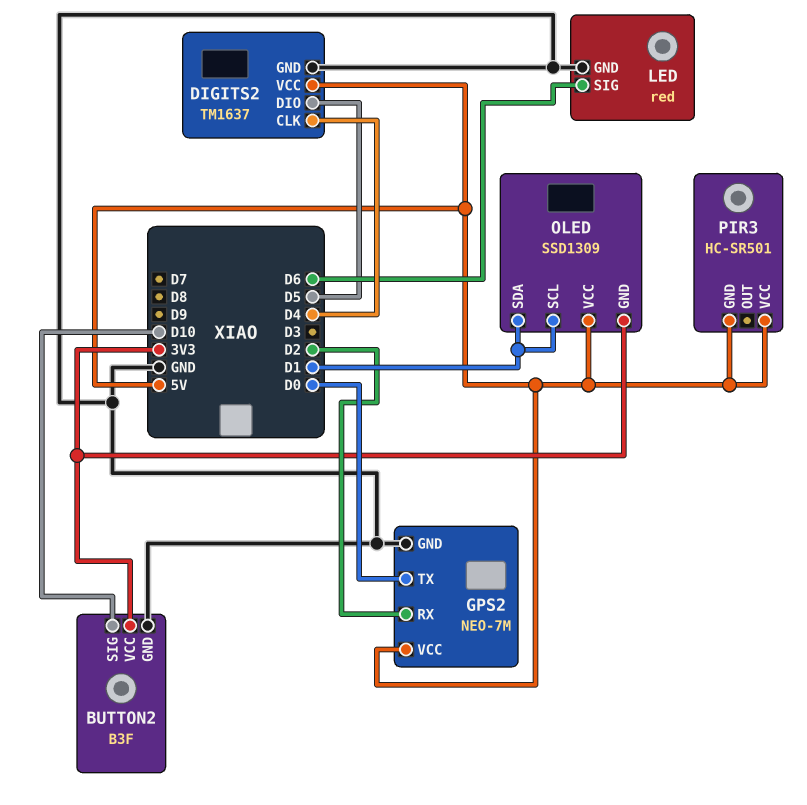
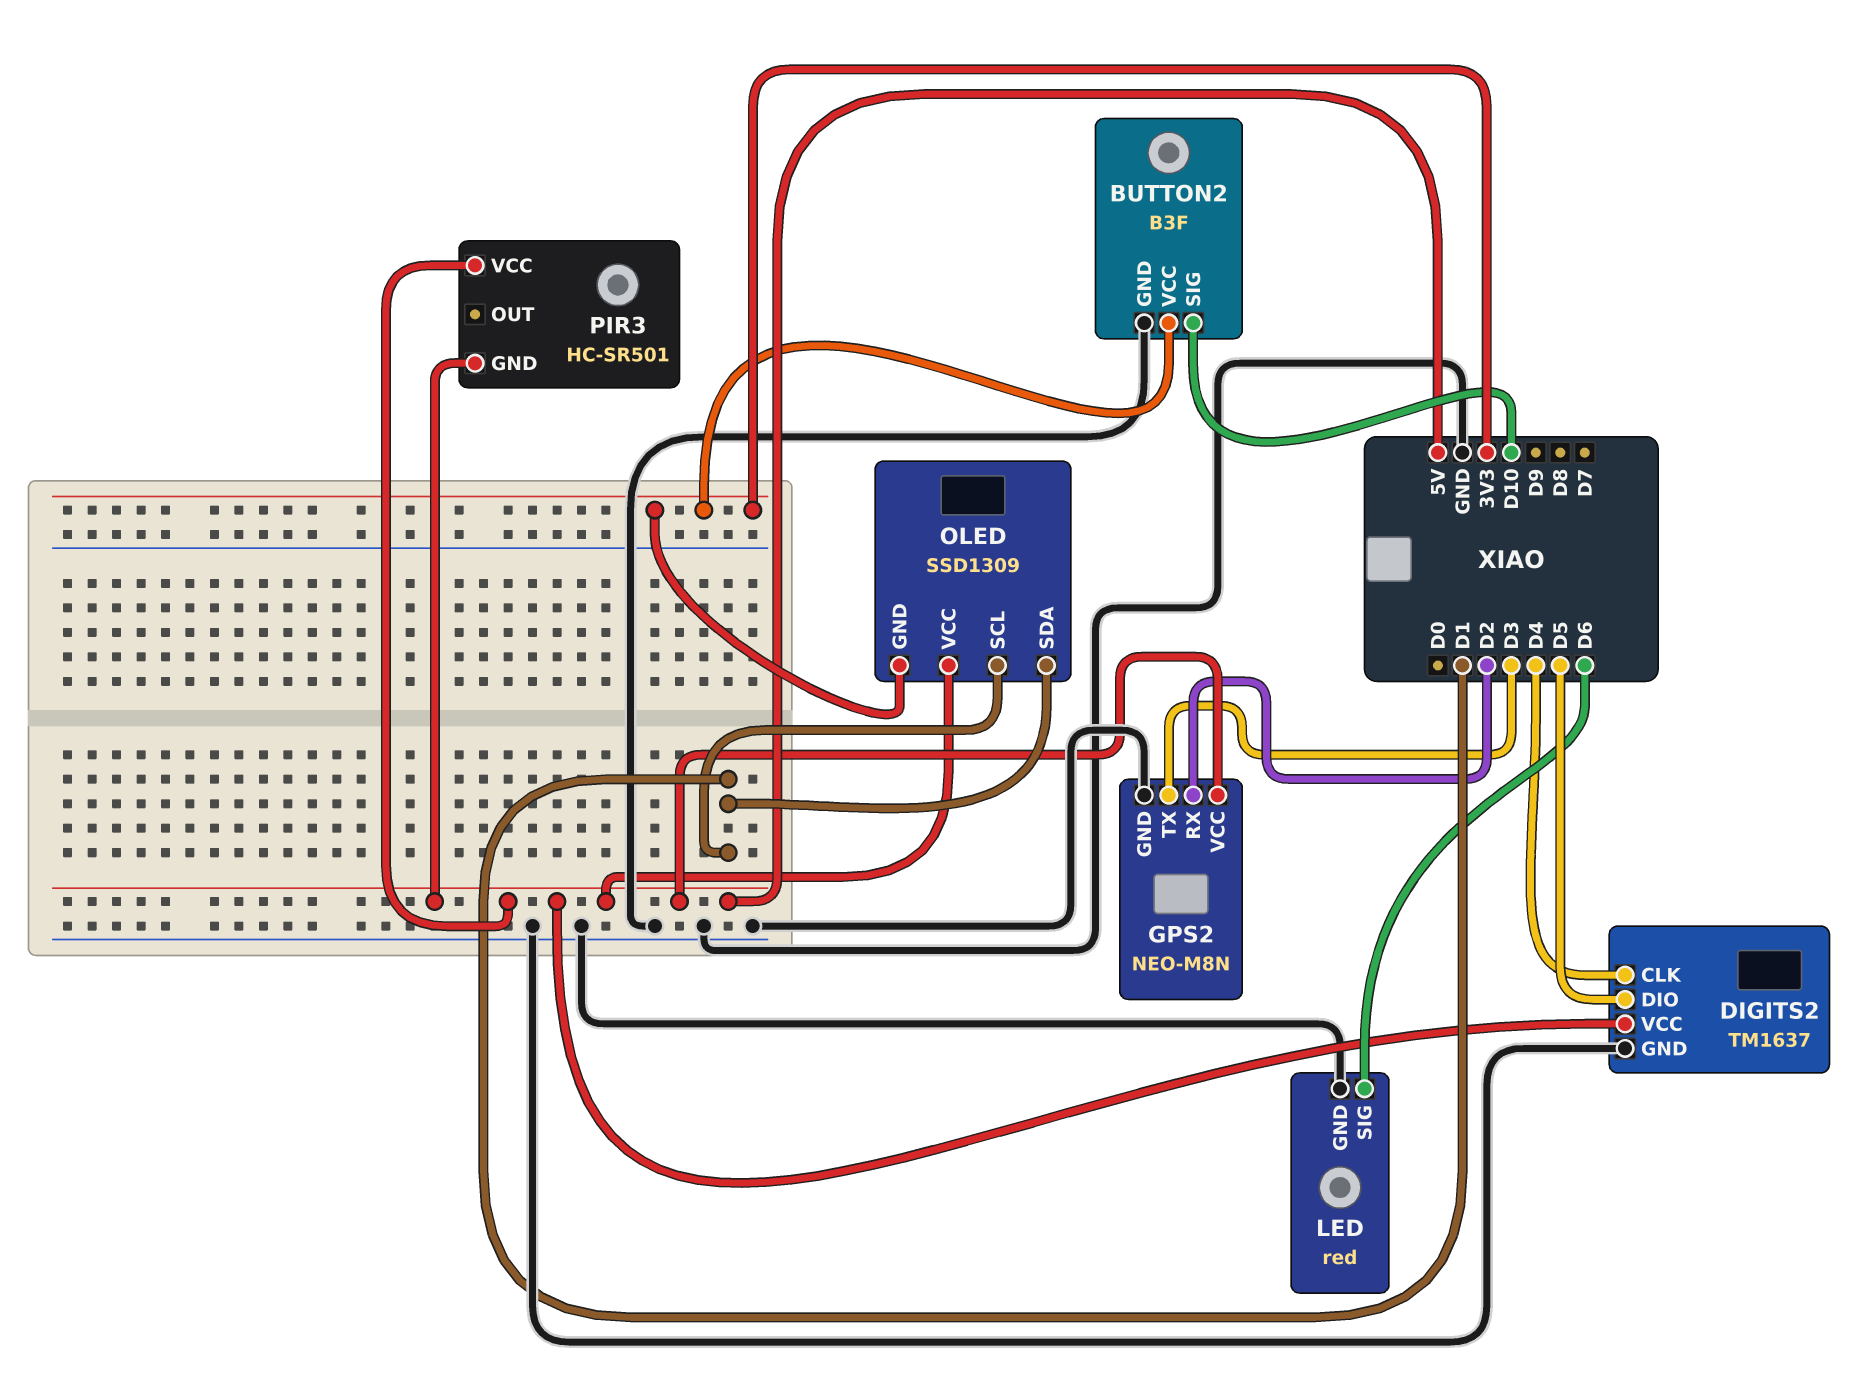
GPS2: NEO-7M -> NEO-M8N
GPS2 pin TX: D0 -> D3

